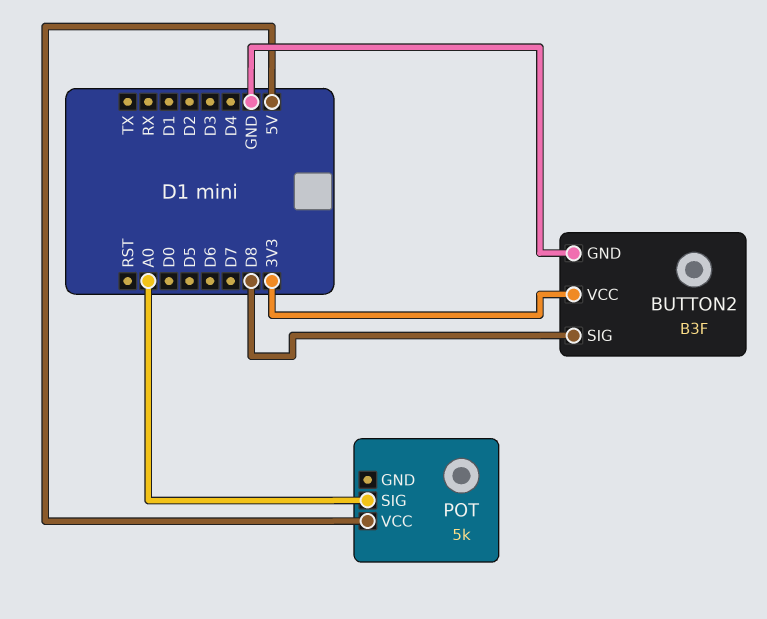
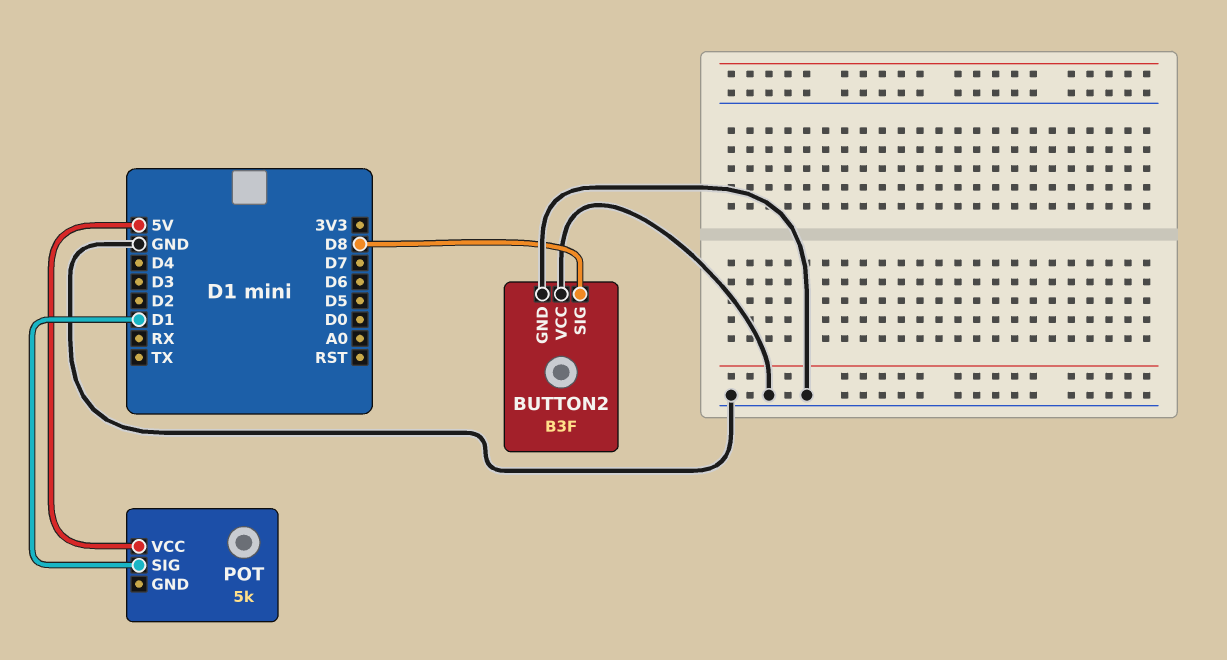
BUTTON2 pin VCC: 3V3 -> GND
POT pin SIG: A0 -> D1

